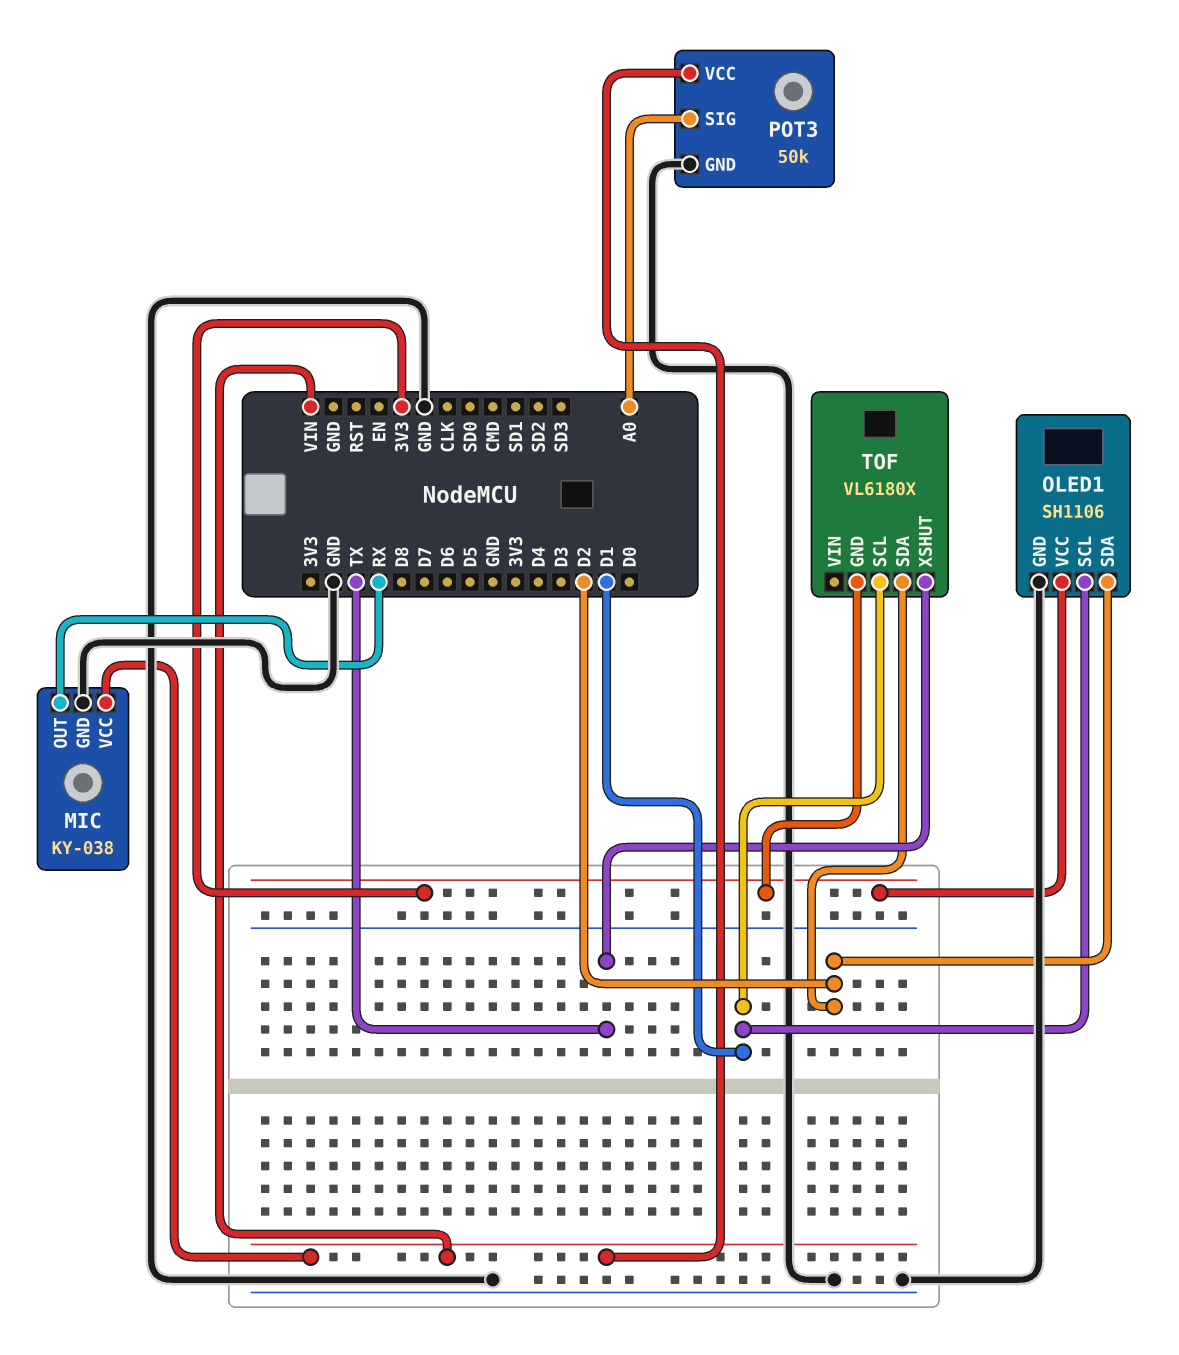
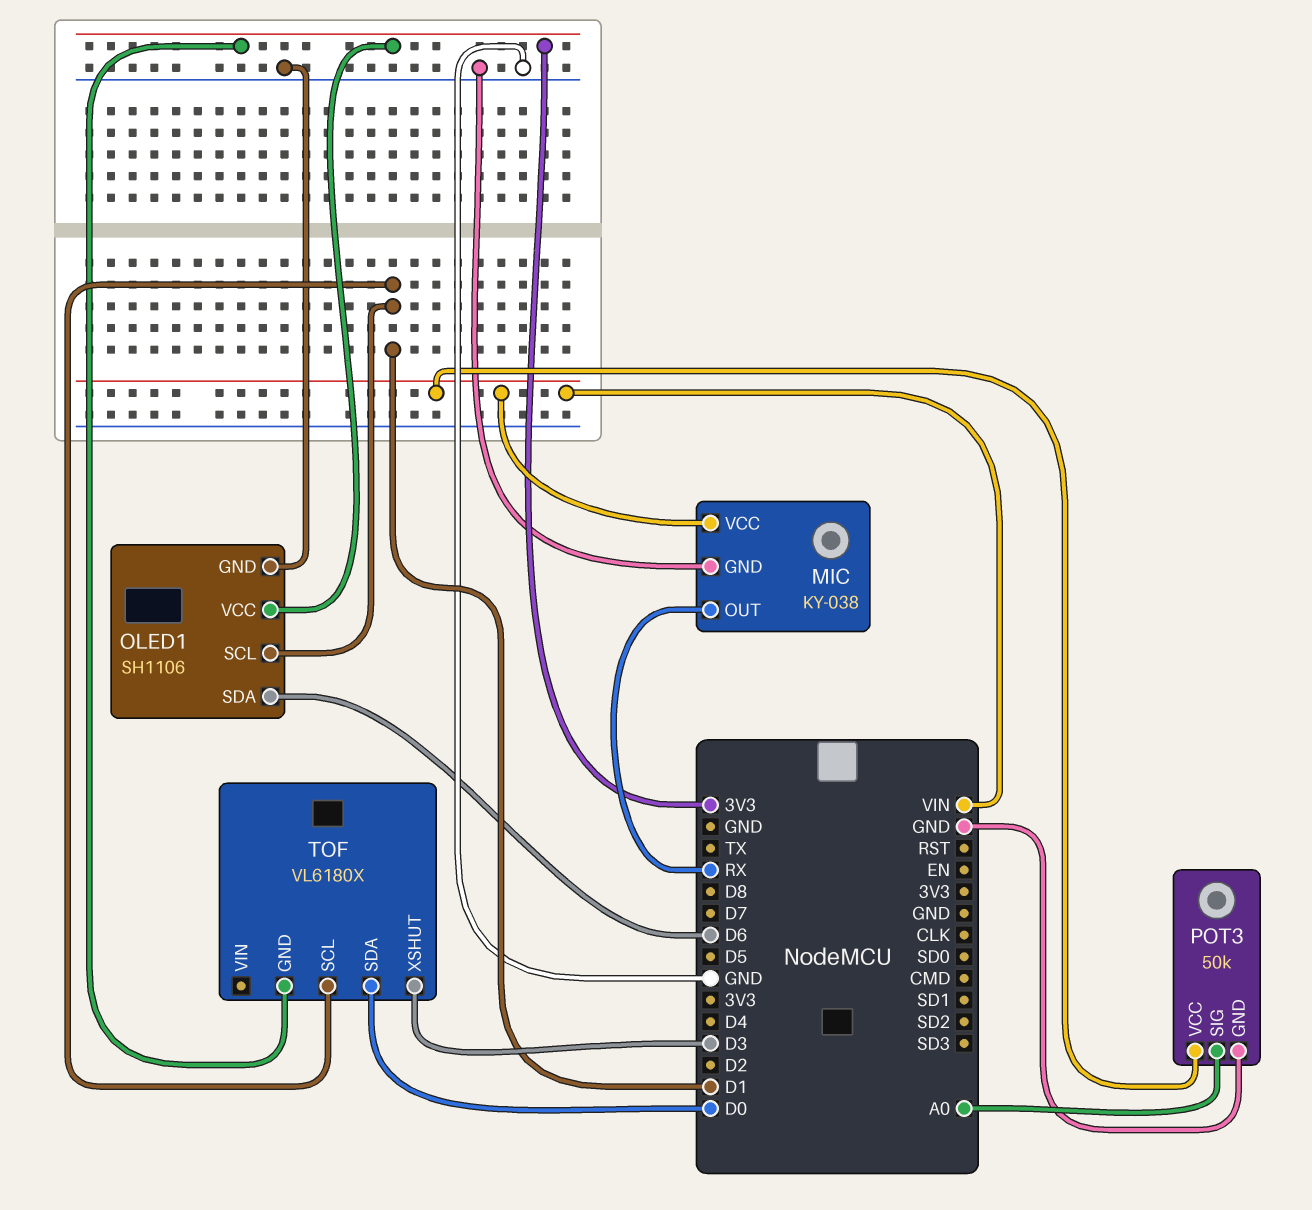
OLED1 pin SDA: D2 -> D6
TOF pin SDA: D2 -> D0
TOF pin XSHUT: TX -> D3

